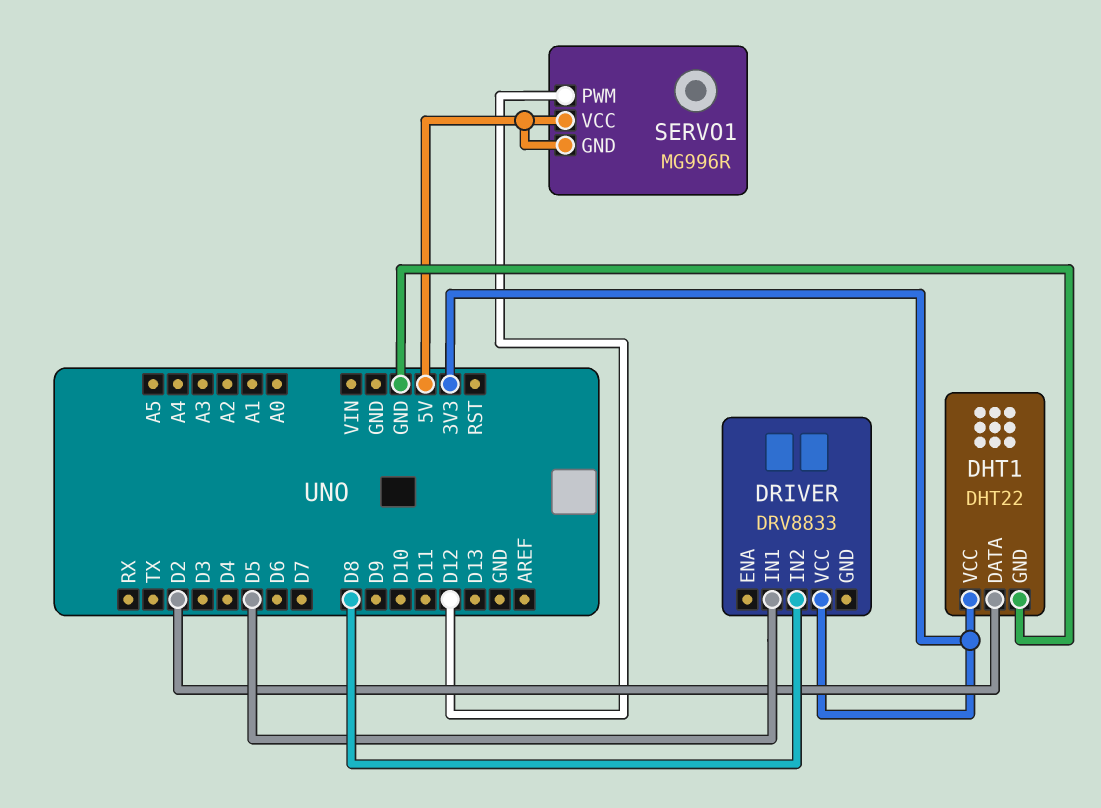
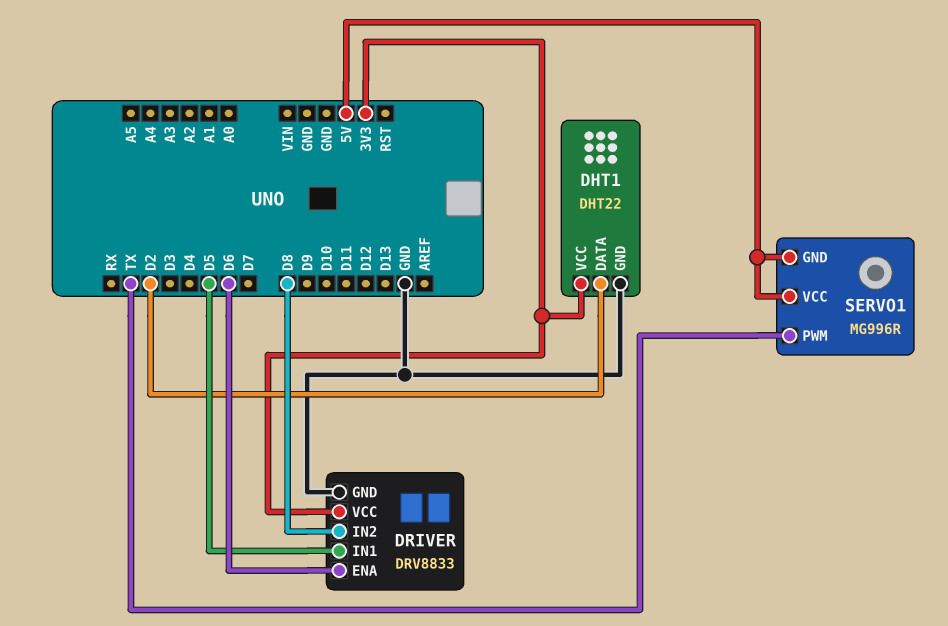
DRIVER pin ENA: none -> D6
DRIVER pin GND: none -> GND
SERVO1 pin PWM: D12 -> TX

